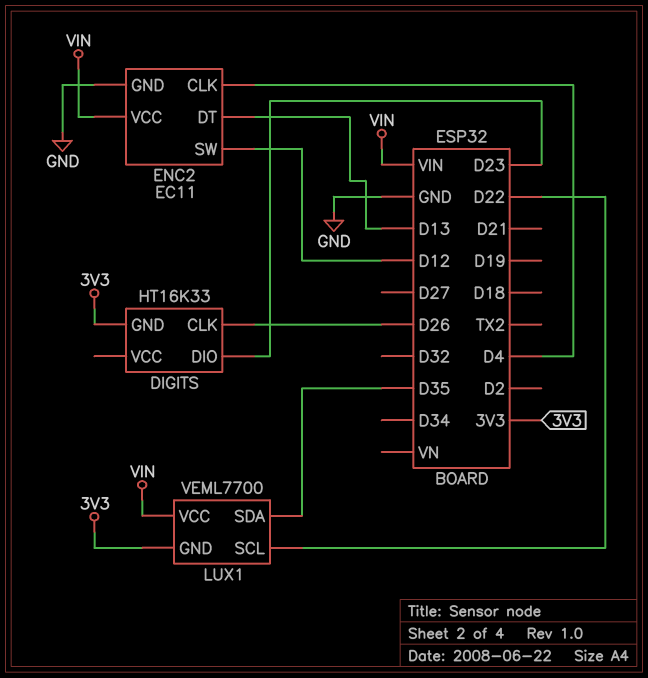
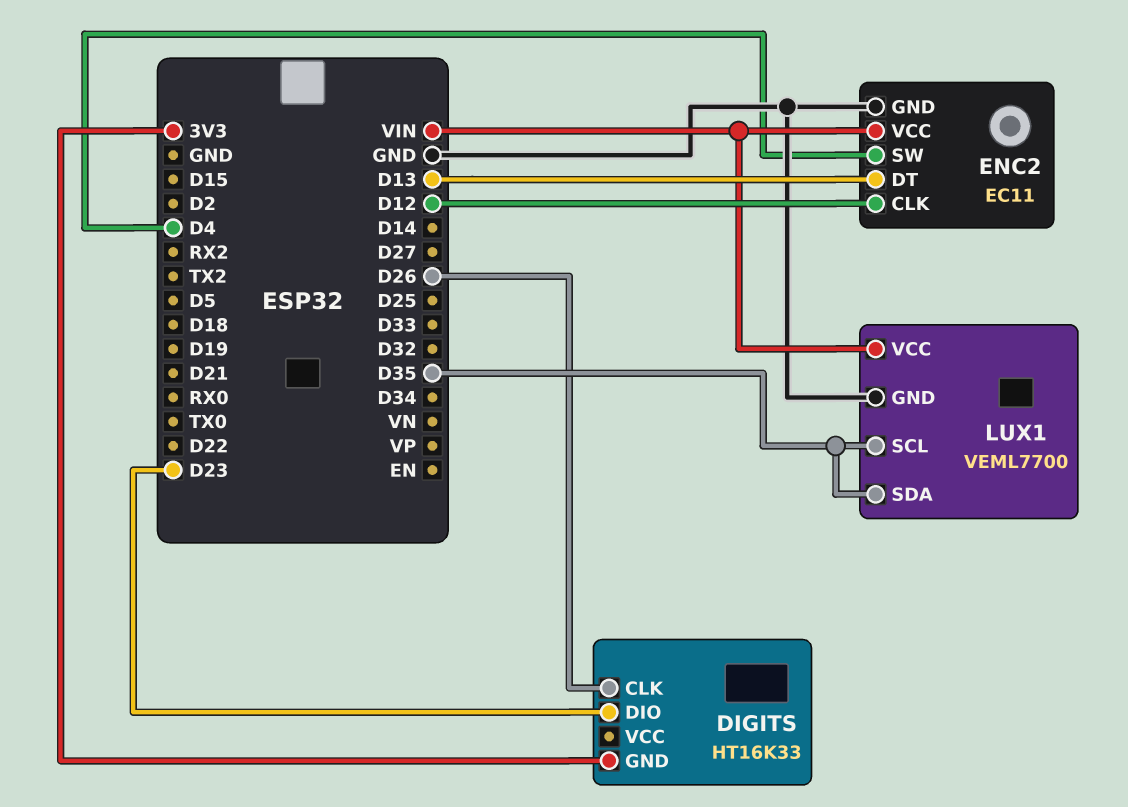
ENC2 pin CLK: D4 -> D12
ENC2 pin SW: D12 -> D4
LUX1 pin GND: 3V3 -> GND
LUX1 pin SCL: D22 -> D35

